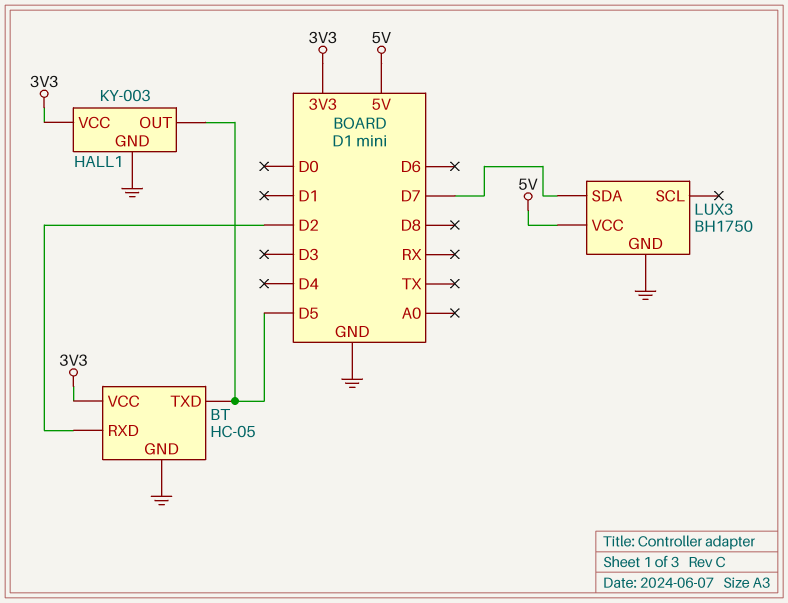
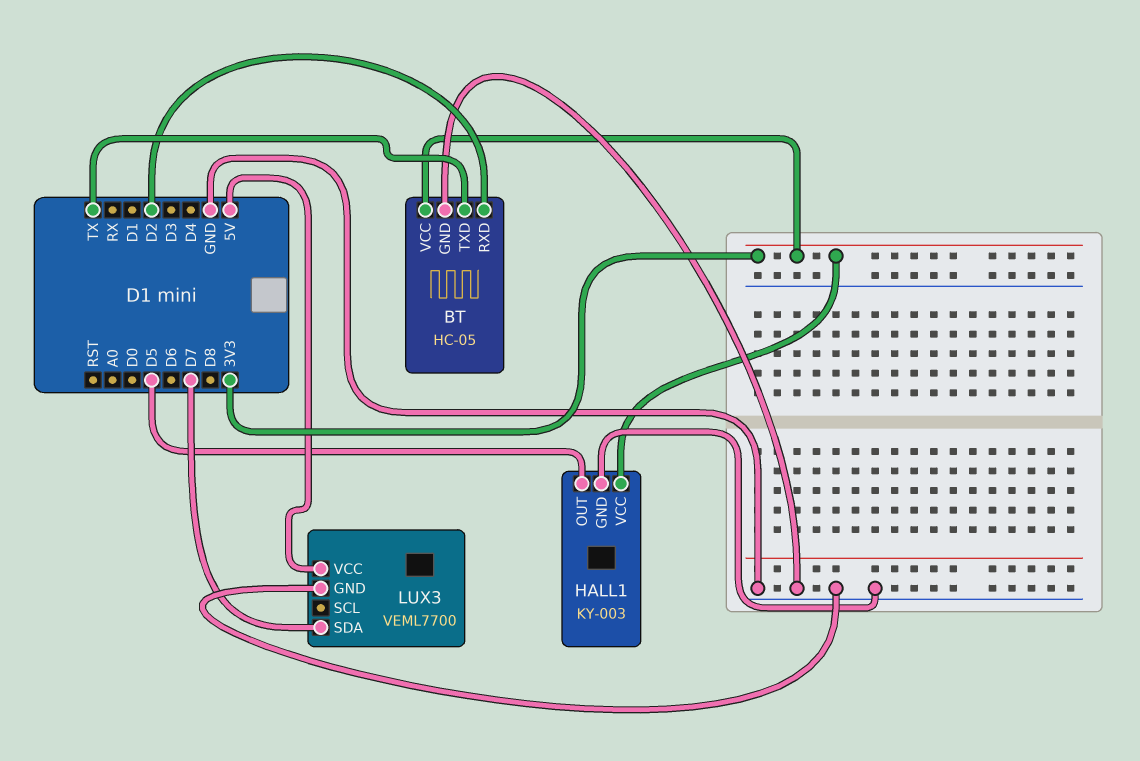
BT pin TXD: D5 -> TX
LUX3: BH1750 -> VEML7700

